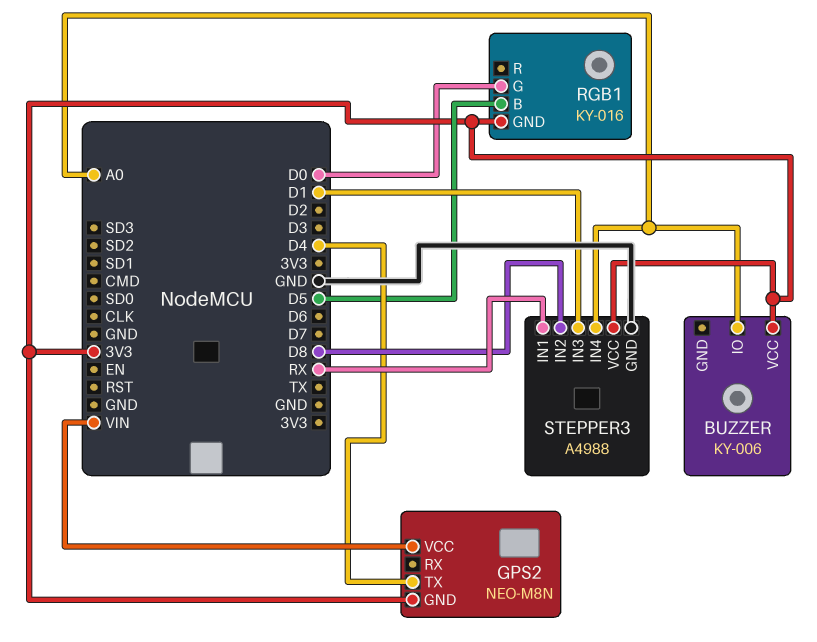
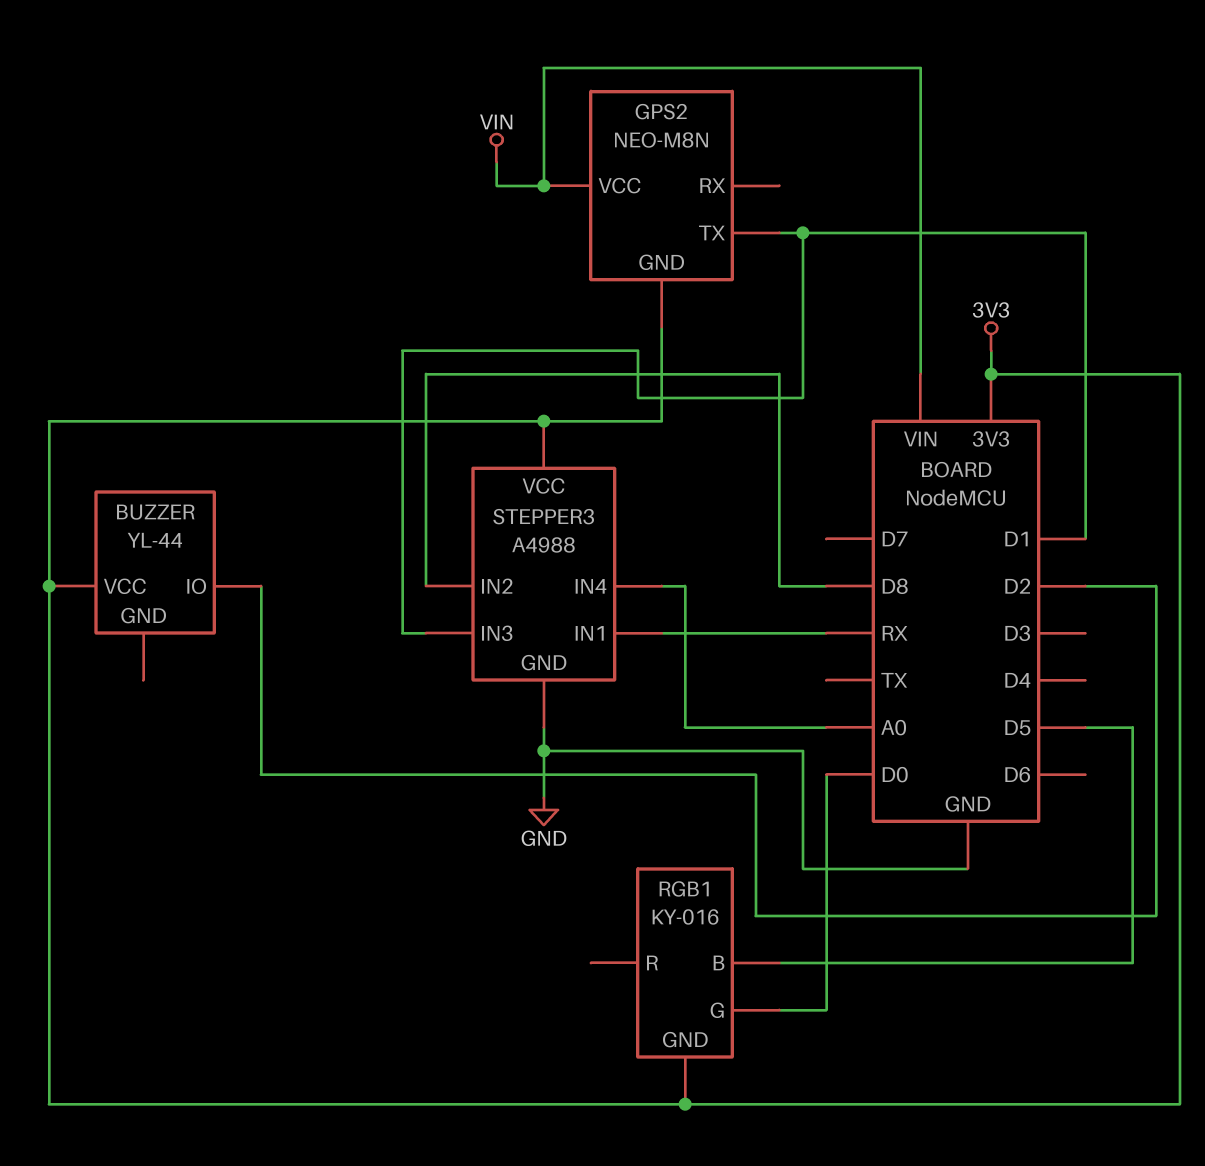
BUZZER: KY-006 -> YL-44
BUZZER pin IO: A0 -> D2
GPS2 pin TX: D4 -> D1

